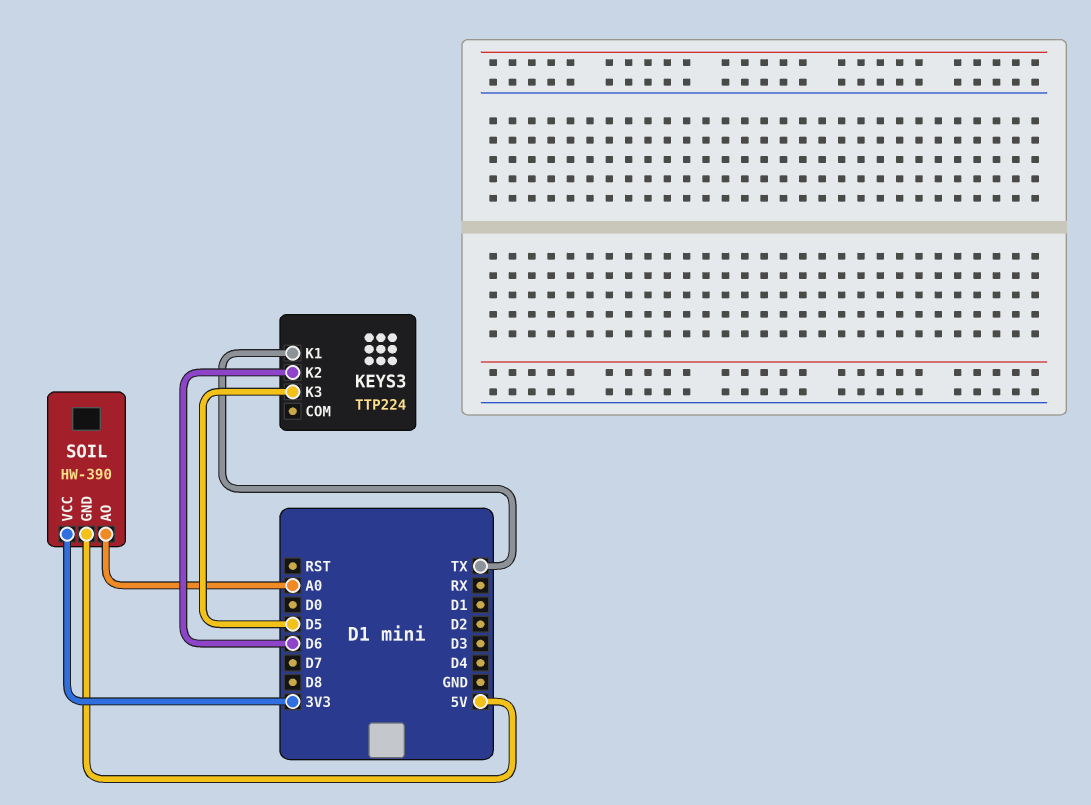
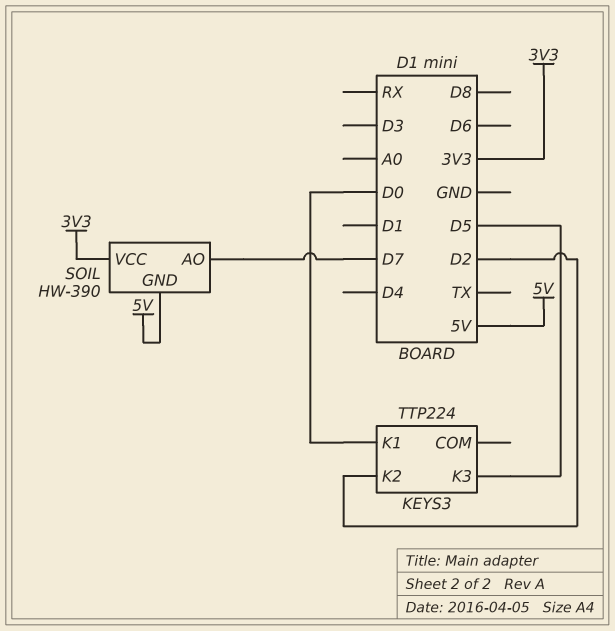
KEYS3 pin K1: TX -> D0
KEYS3 pin K2: D6 -> D2
SOIL pin AO: A0 -> D7

